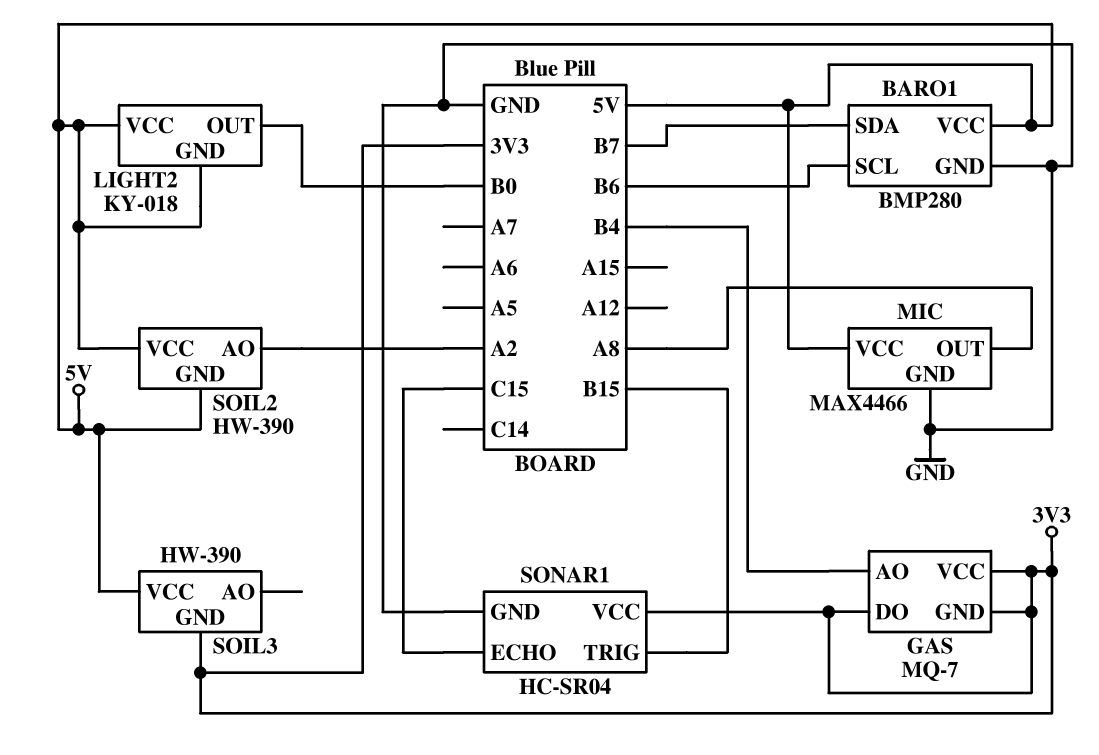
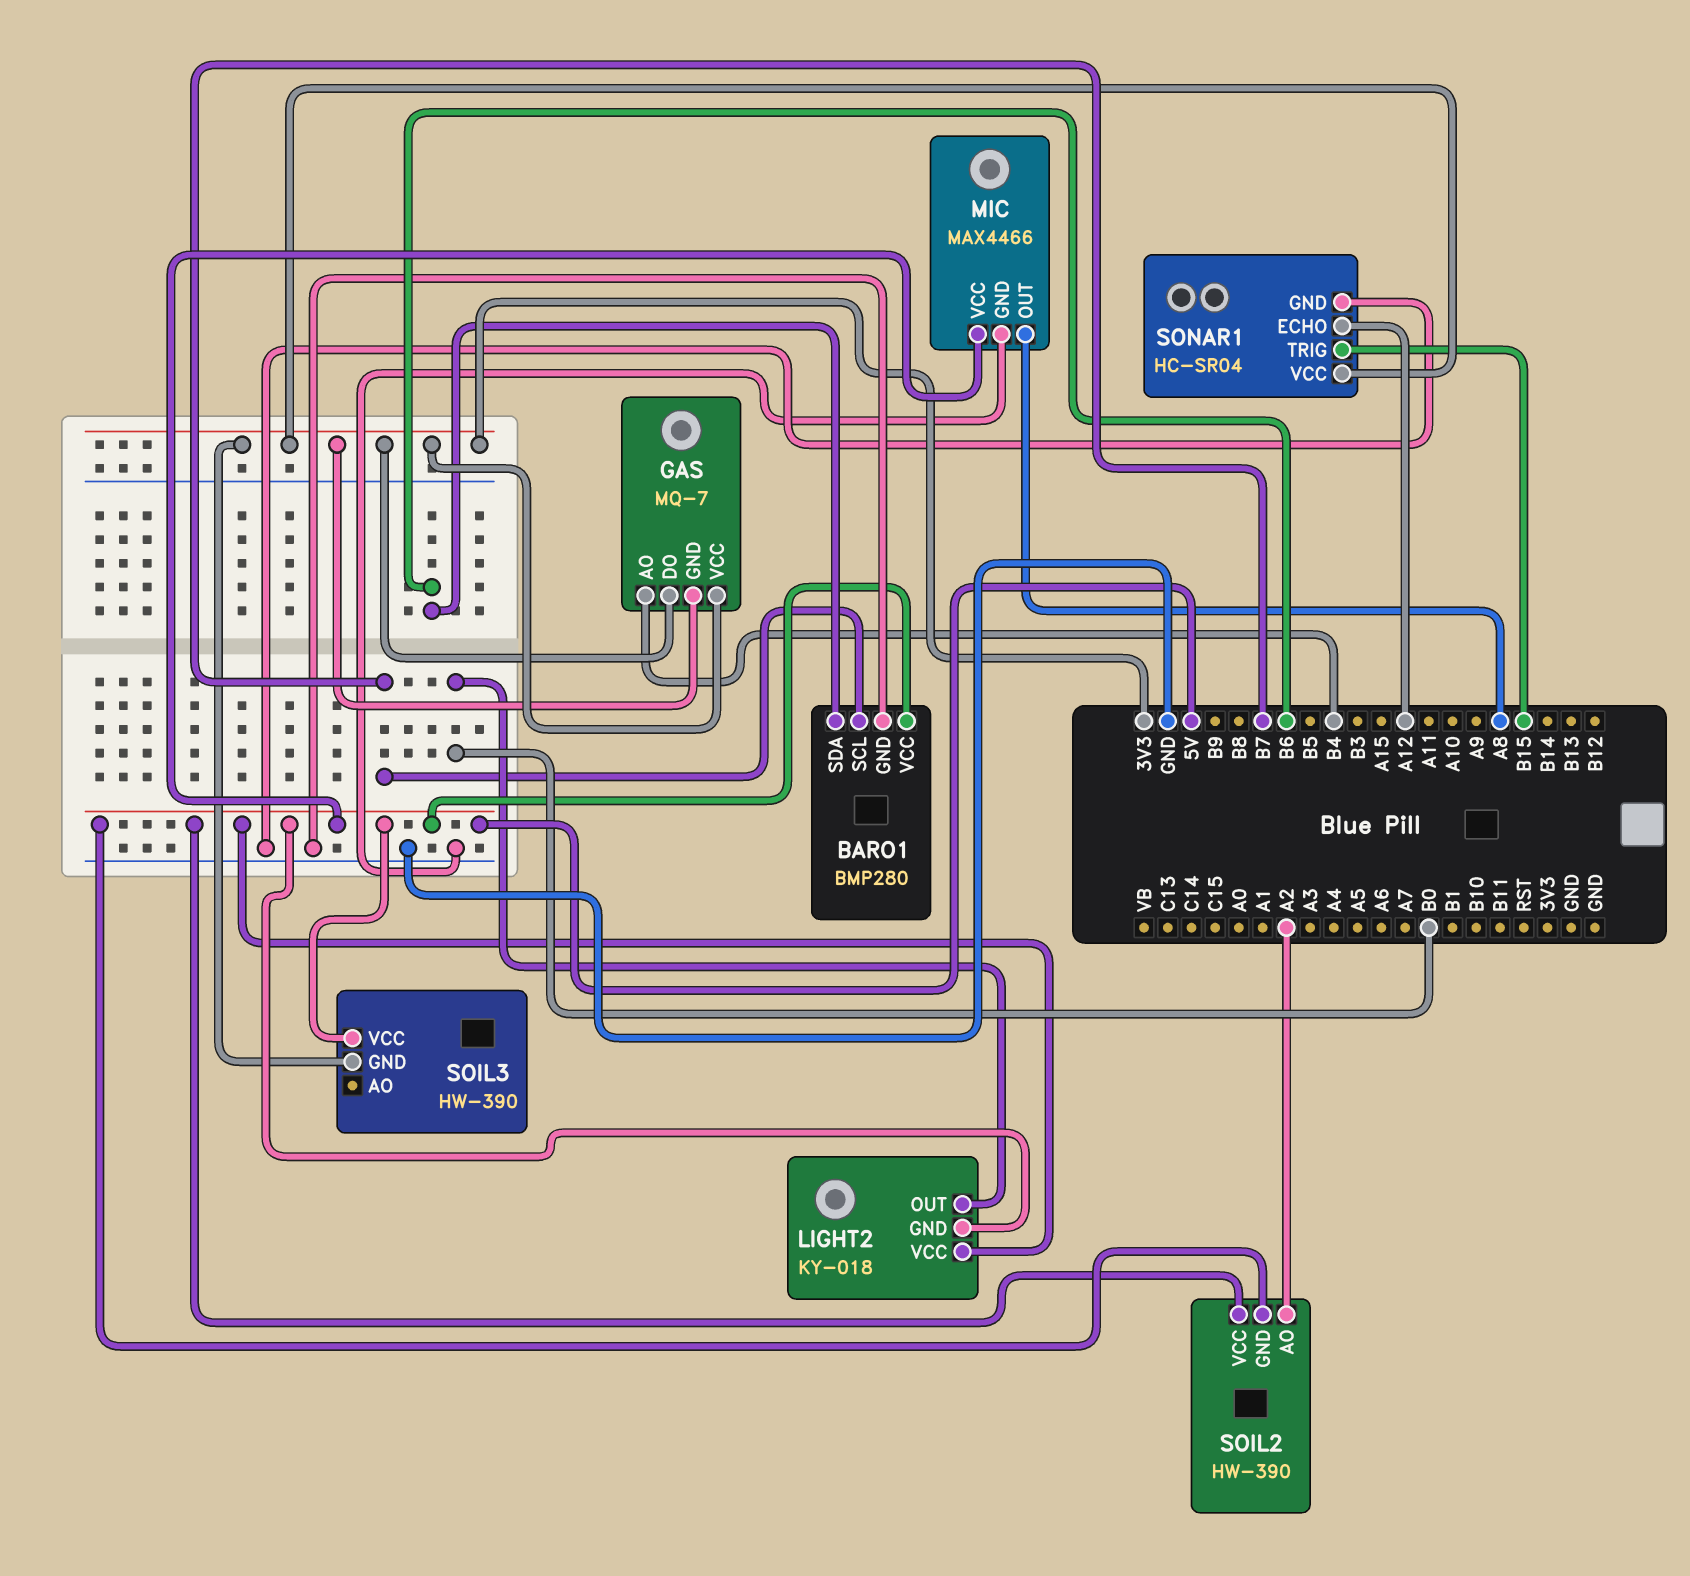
BARO1 pin SCL: B6 -> B7
BARO1 pin SDA: B7 -> B6
SONAR1 pin ECHO: C15 -> A12

